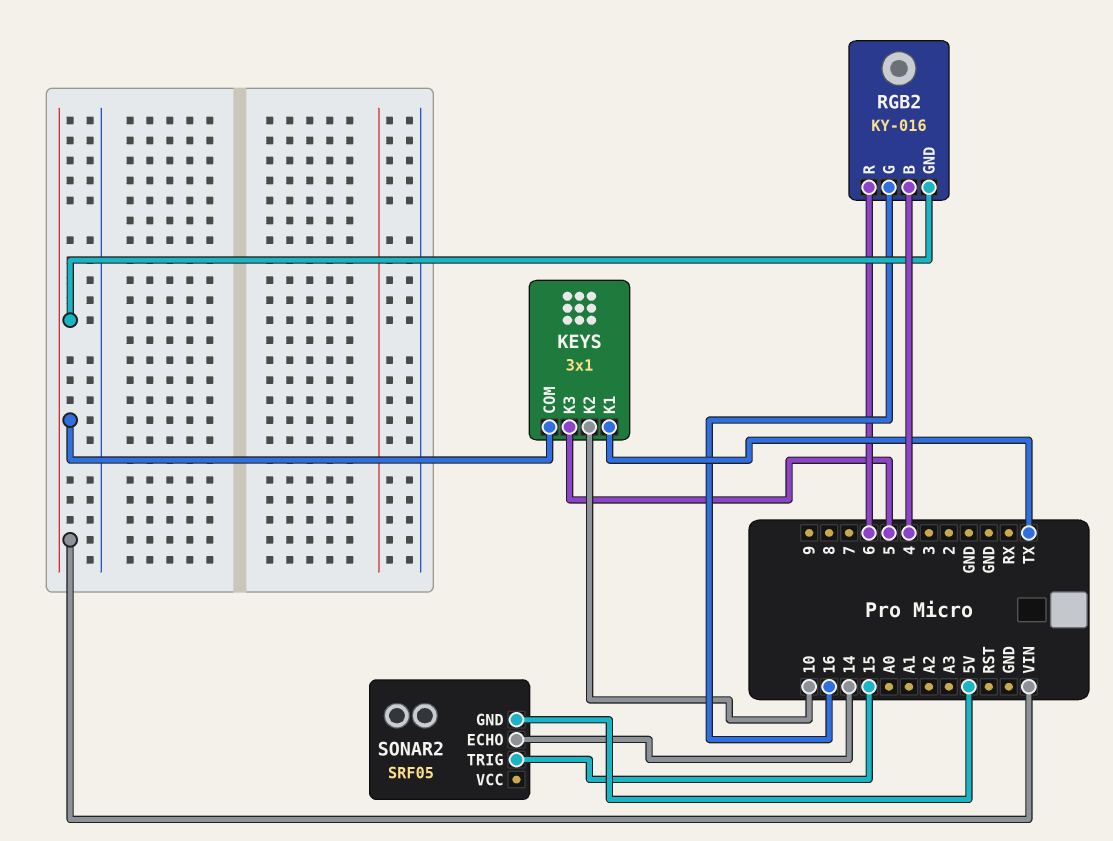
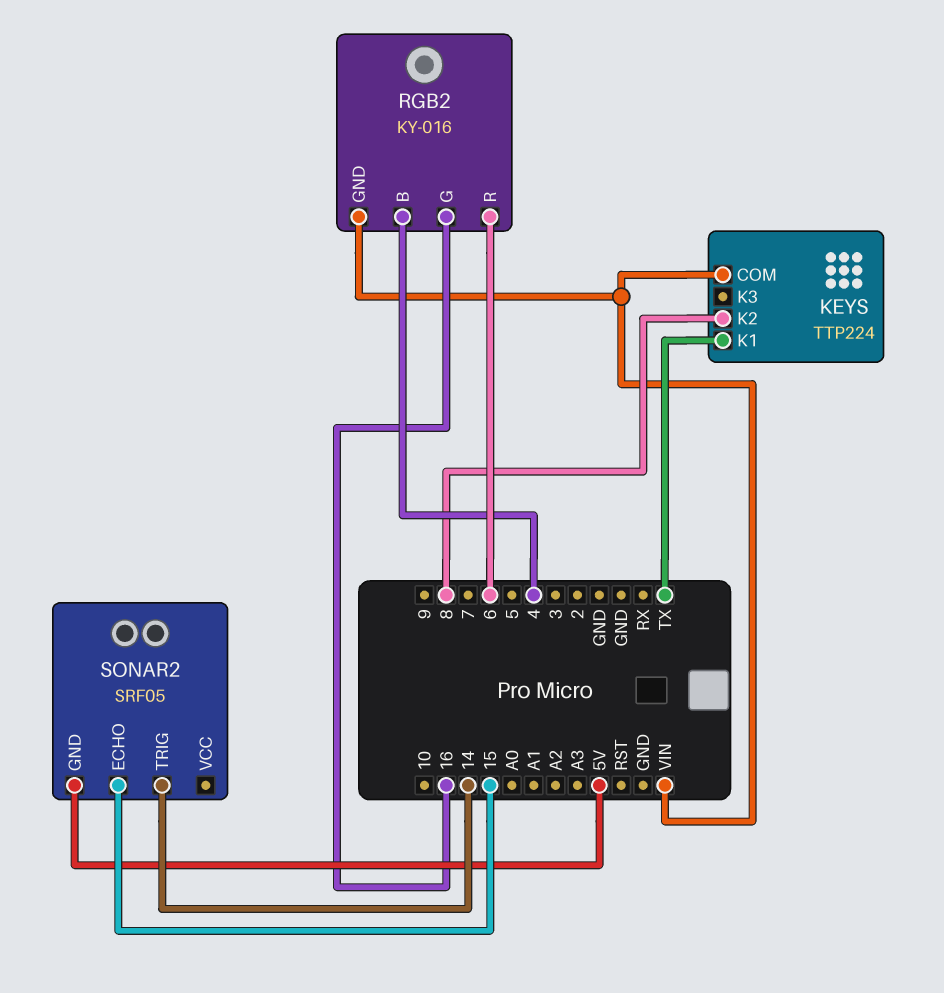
KEYS: 3x1 -> TTP224
KEYS pin K2: 10 -> 8
KEYS pin K3: 5 -> none
SONAR2 pin ECHO: 14 -> 15
SONAR2 pin TRIG: 15 -> 14

